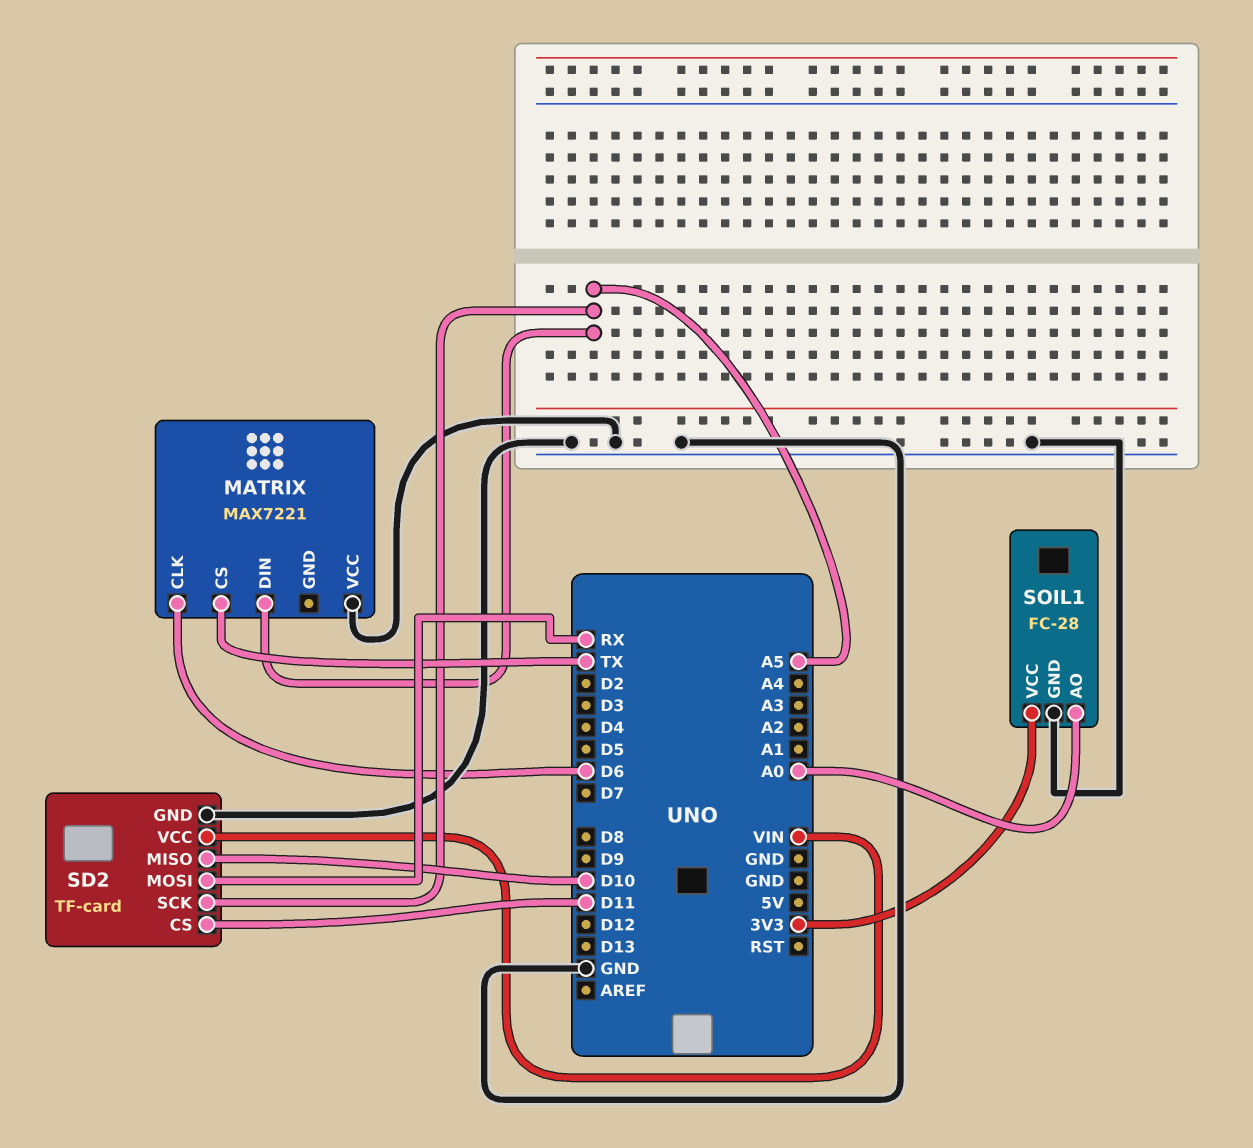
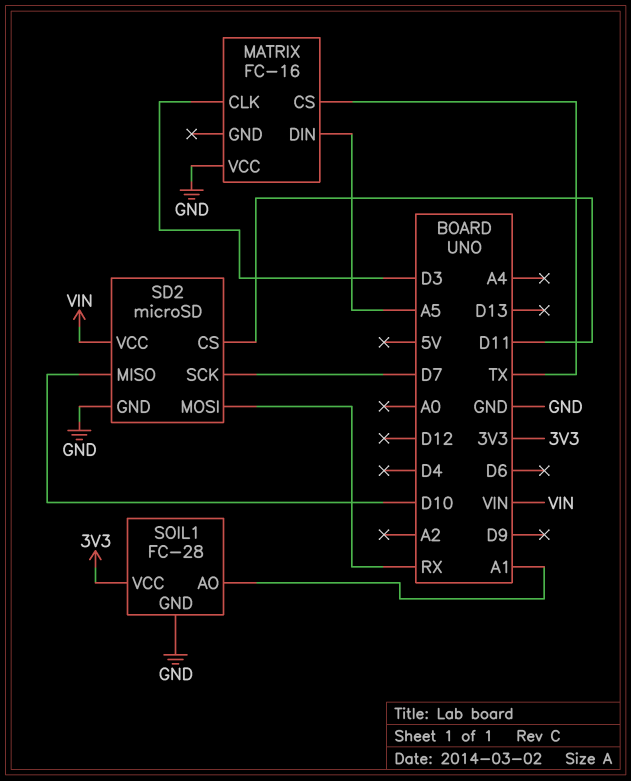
MATRIX: MAX7221 -> FC-16
MATRIX pin CLK: D6 -> D3
SD2: TF-card -> microSD
SD2 pin SCK: A5 -> D7
SOIL1 pin AO: A0 -> A1

